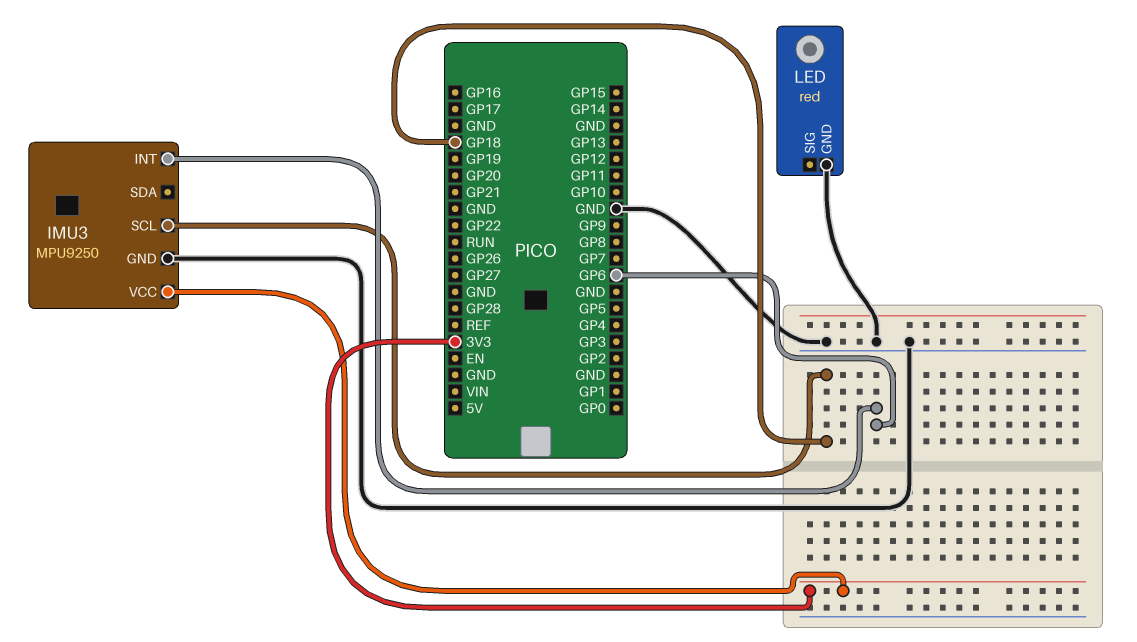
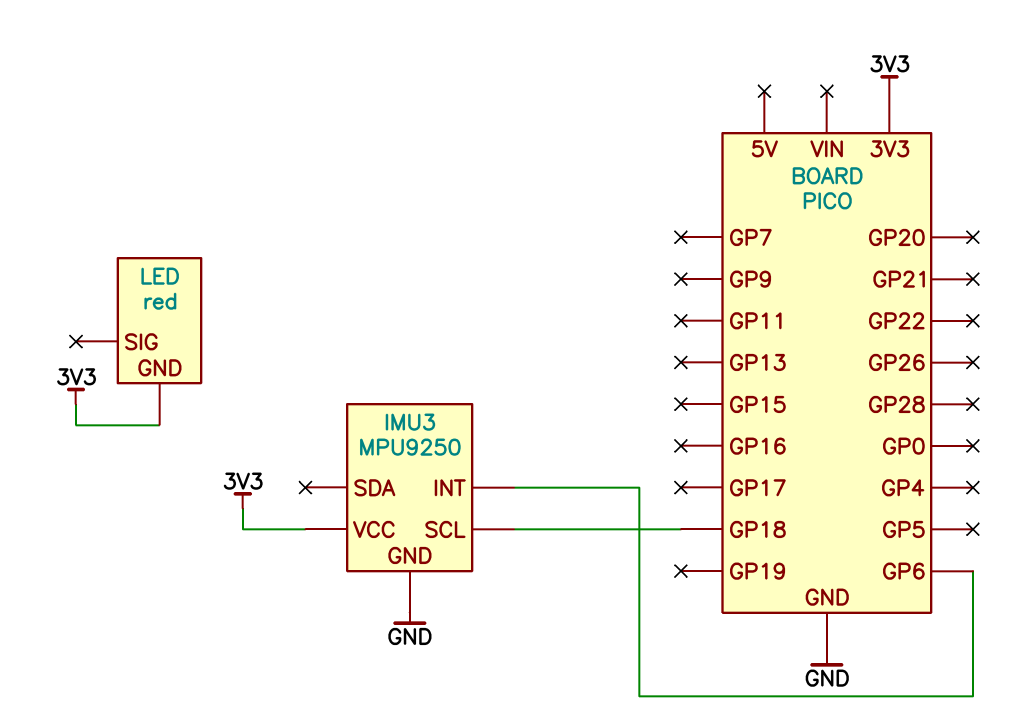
LED pin GND: GND -> 3V3

